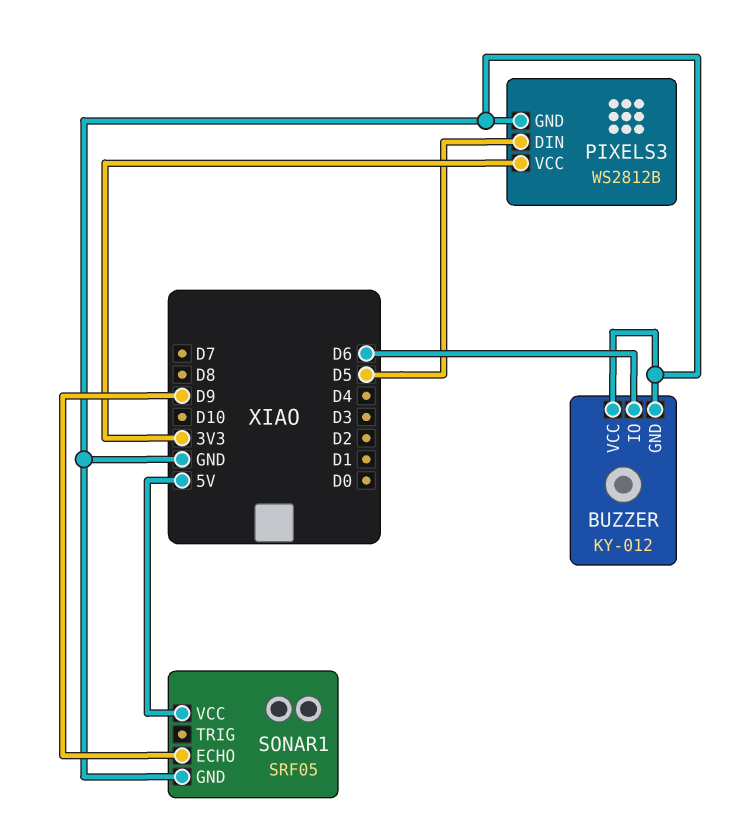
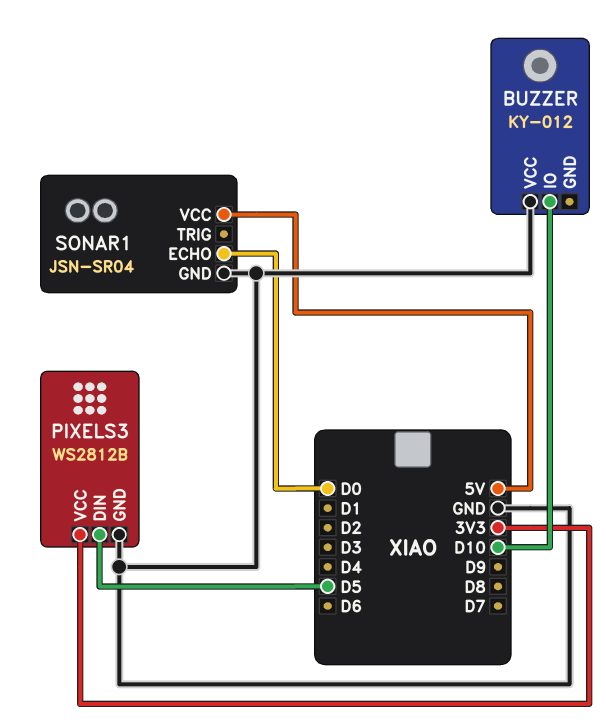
BUZZER pin GND: GND -> none
BUZZER pin IO: D6 -> D10
SONAR1: SRF05 -> JSN-SR04
SONAR1 pin ECHO: D9 -> D0

